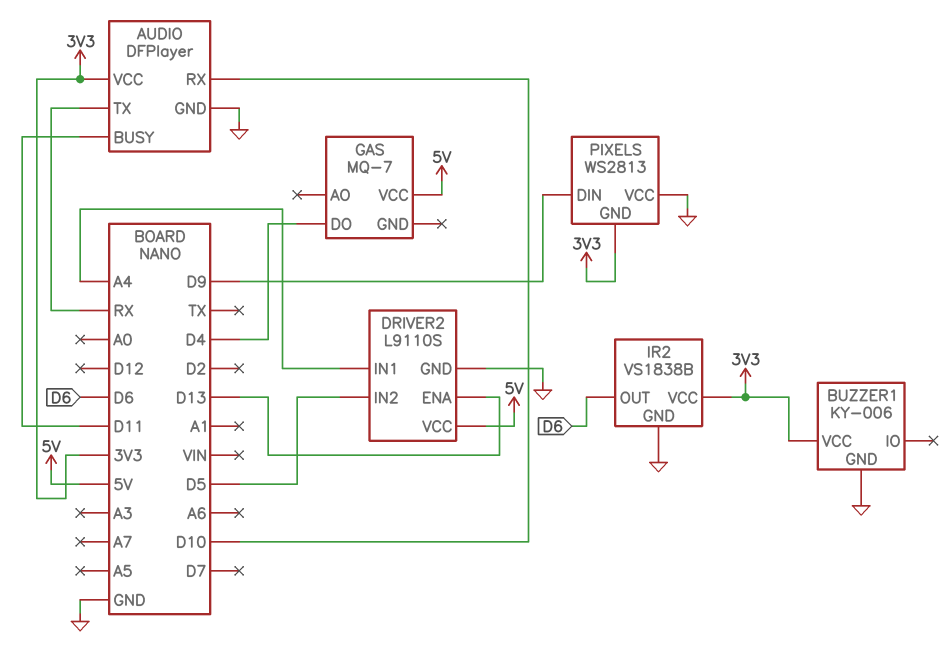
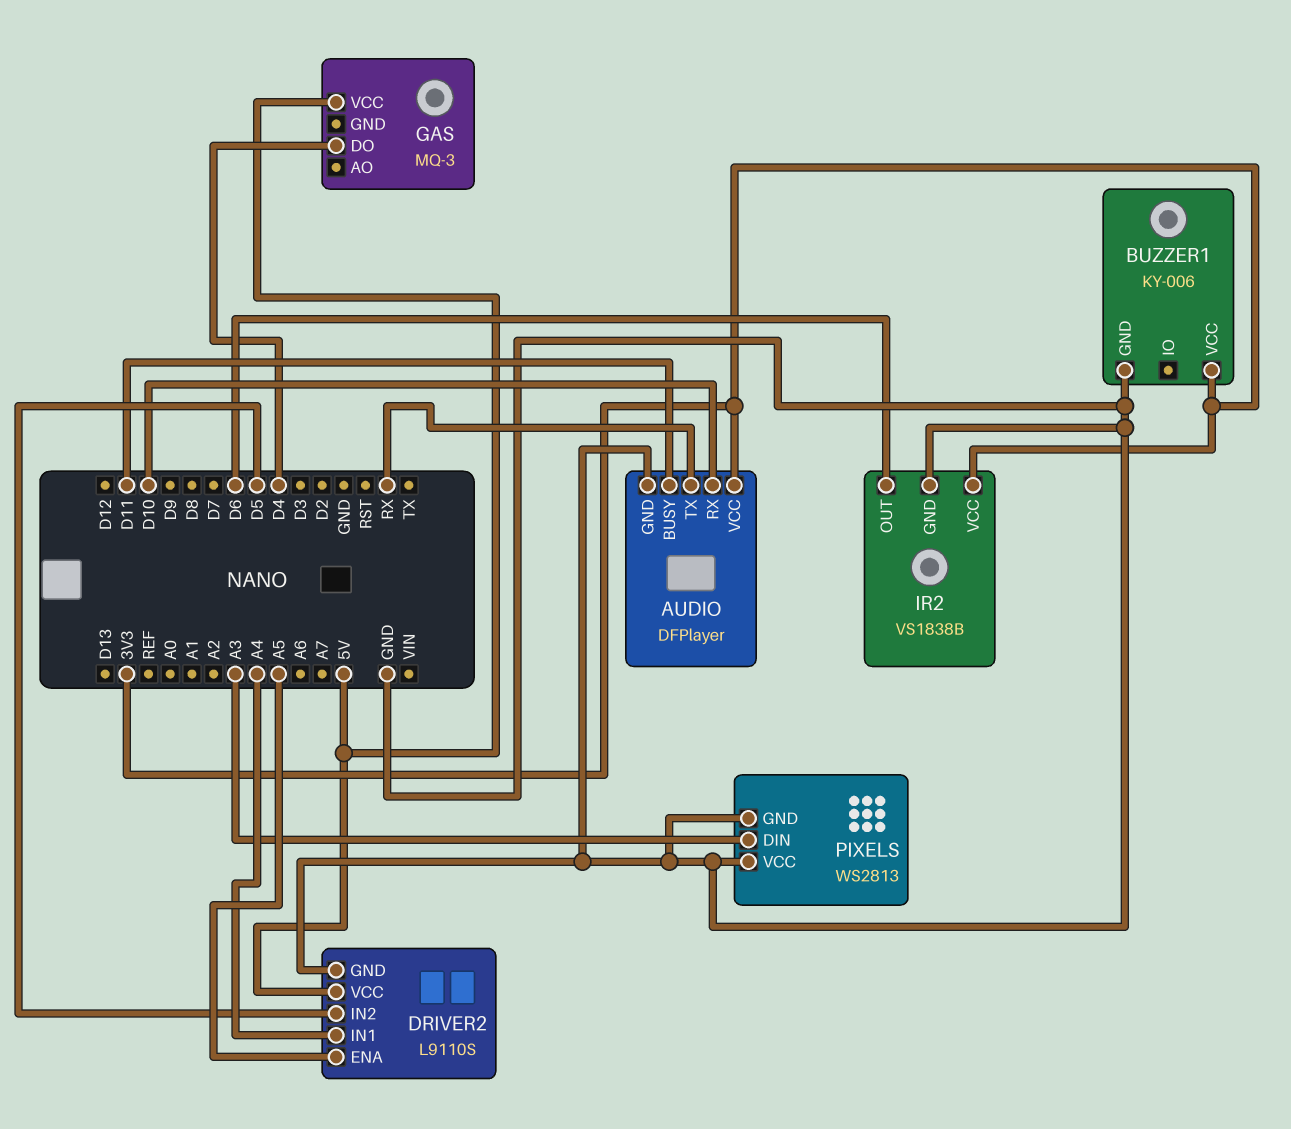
DRIVER2 pin ENA: D13 -> A5
GAS: MQ-7 -> MQ-3
PIXELS pin DIN: D9 -> A3
PIXELS pin GND: 3V3 -> GND

